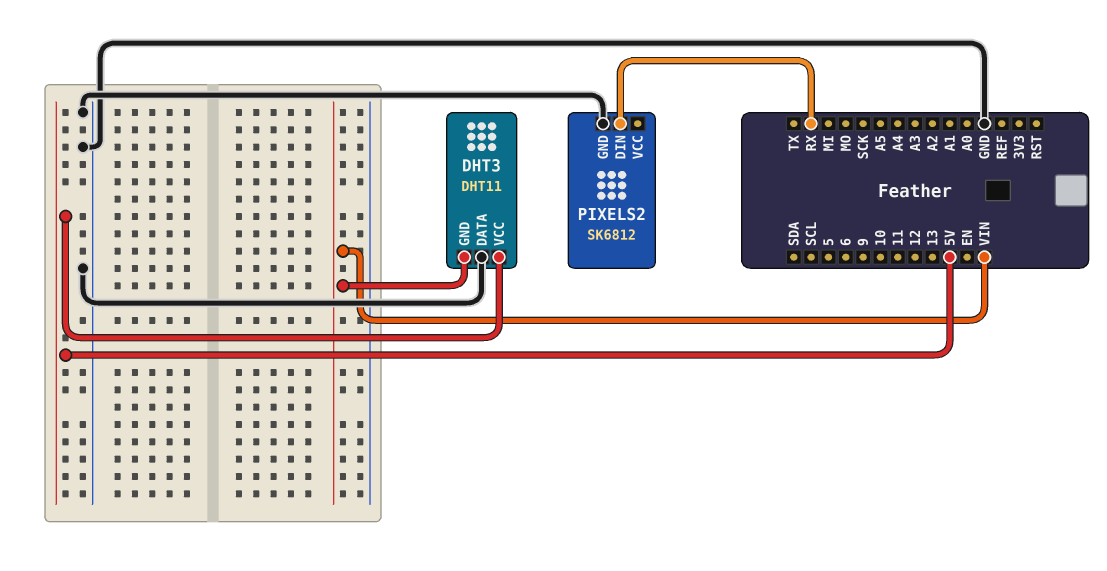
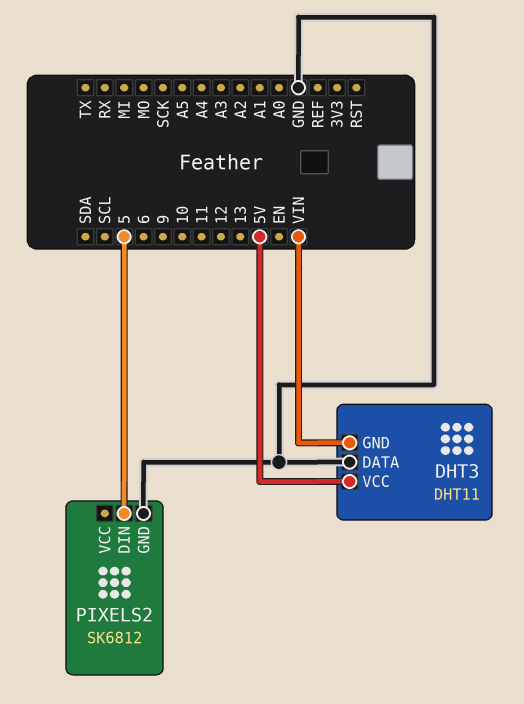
PIXELS2 pin DIN: RX -> 5

